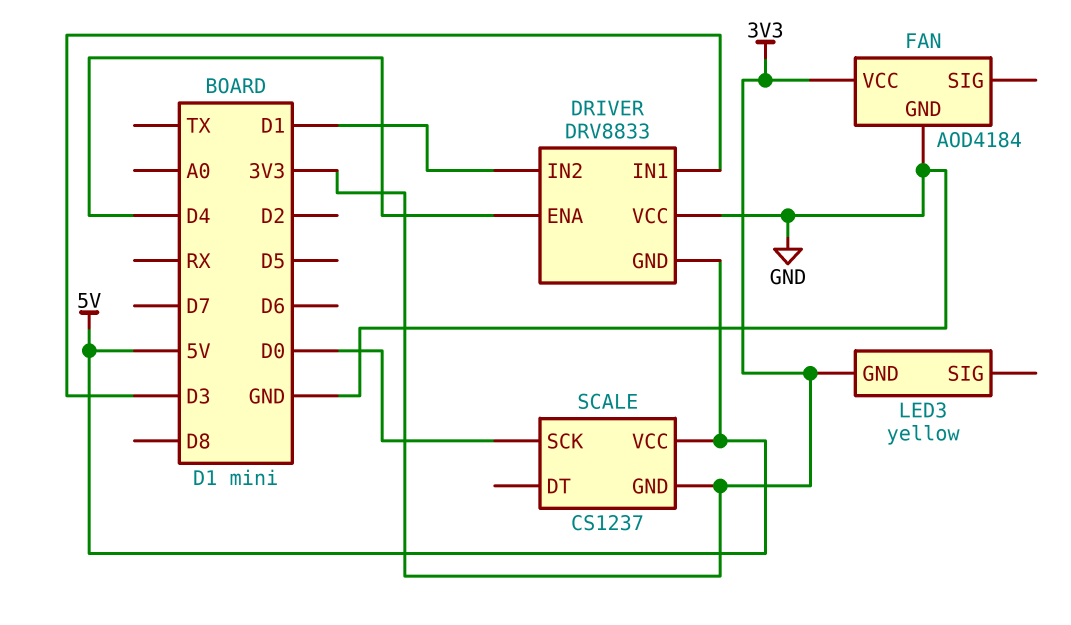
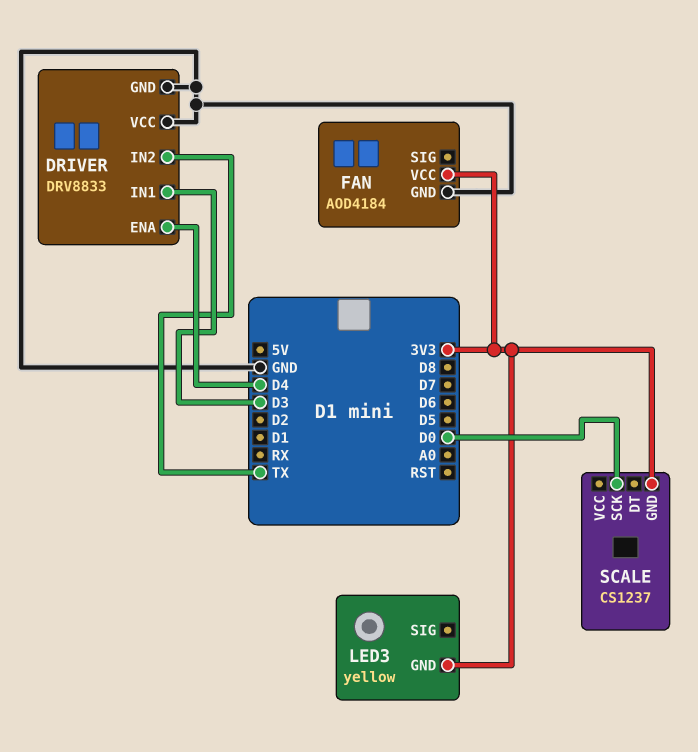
DRIVER pin GND: 5V -> GND
DRIVER pin IN2: D1 -> TX
SCALE pin VCC: 5V -> none

